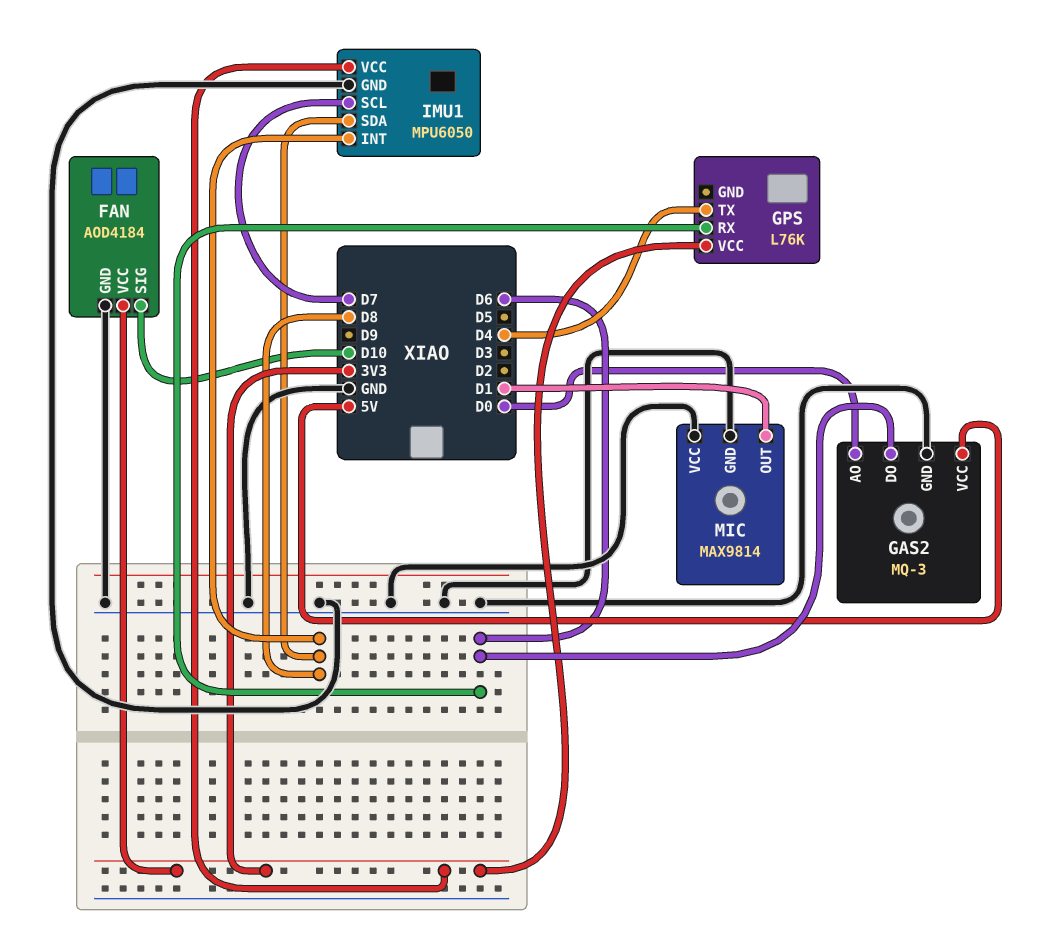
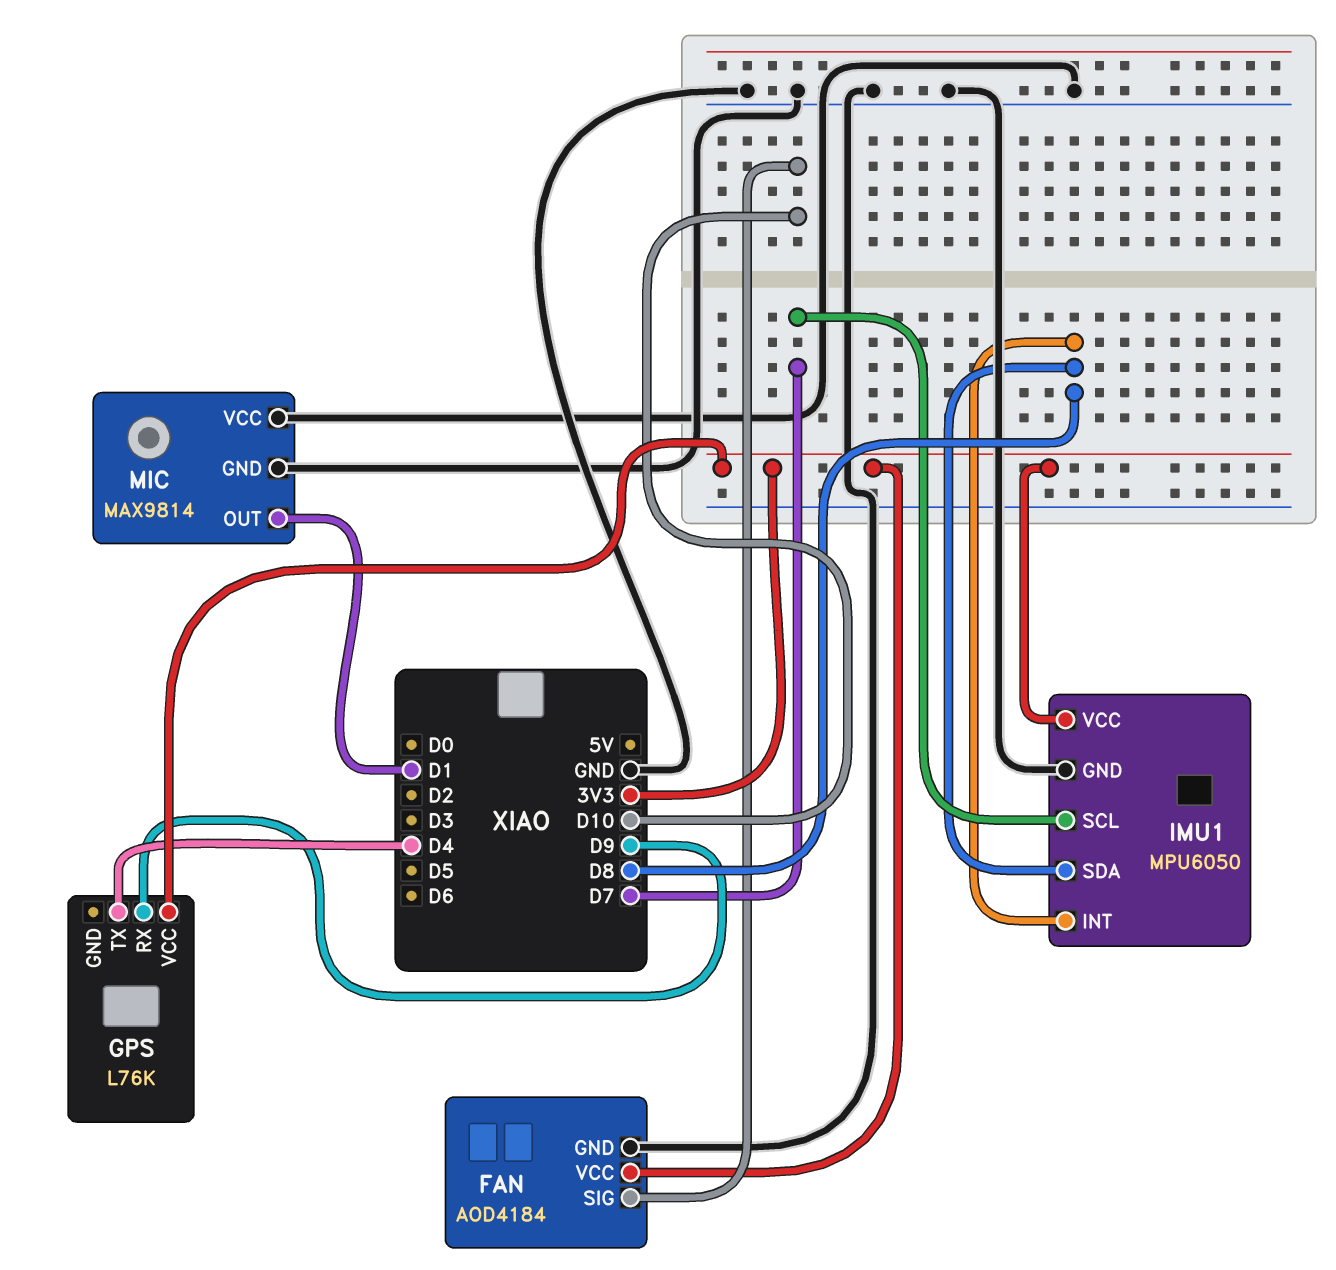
GAS2: MQ-3 -> none
GAS2 pin AO: D0 -> none
GAS2 pin DO: D6 -> none
GAS2 pin GND: GND -> none
GAS2 pin VCC: 5V -> none
GPS pin RX: D6 -> D9

